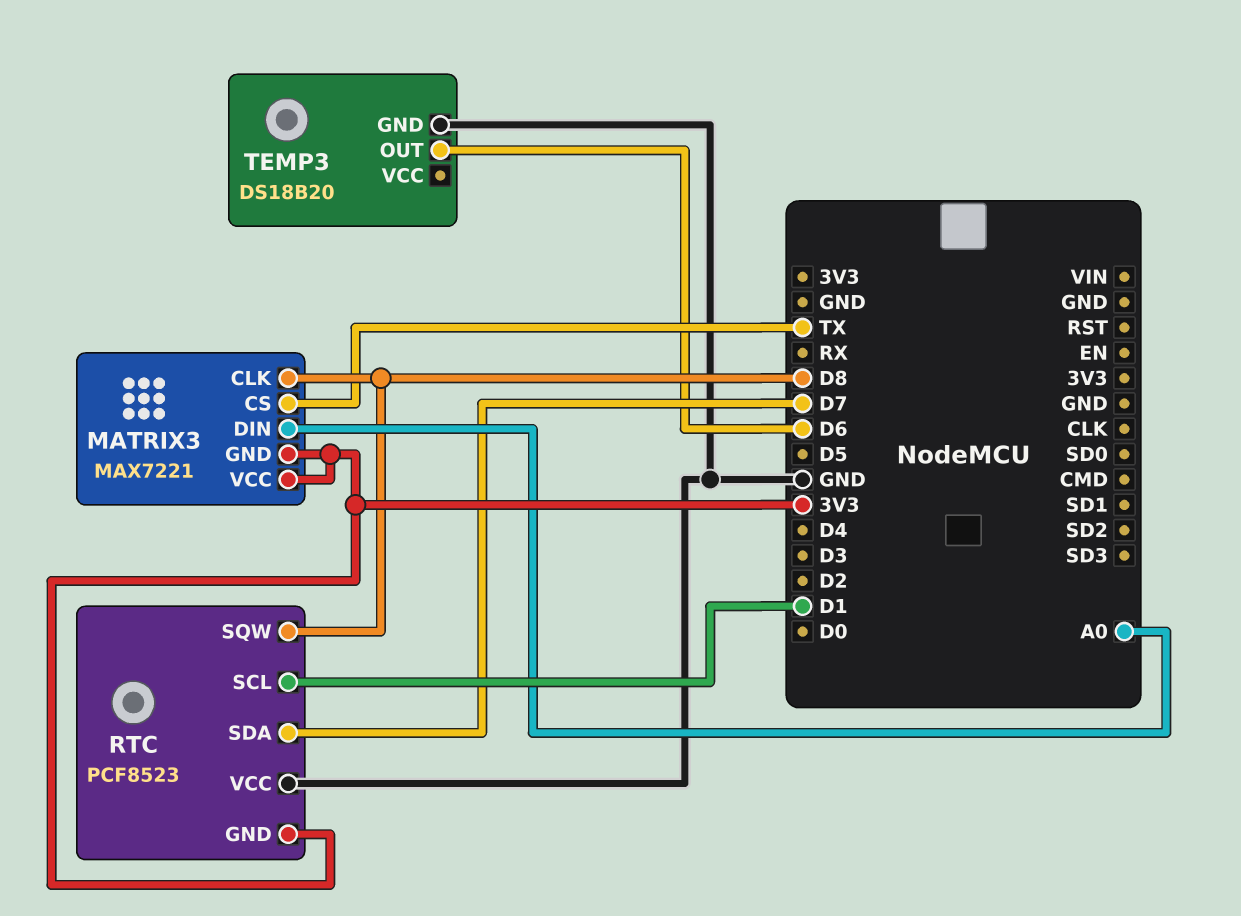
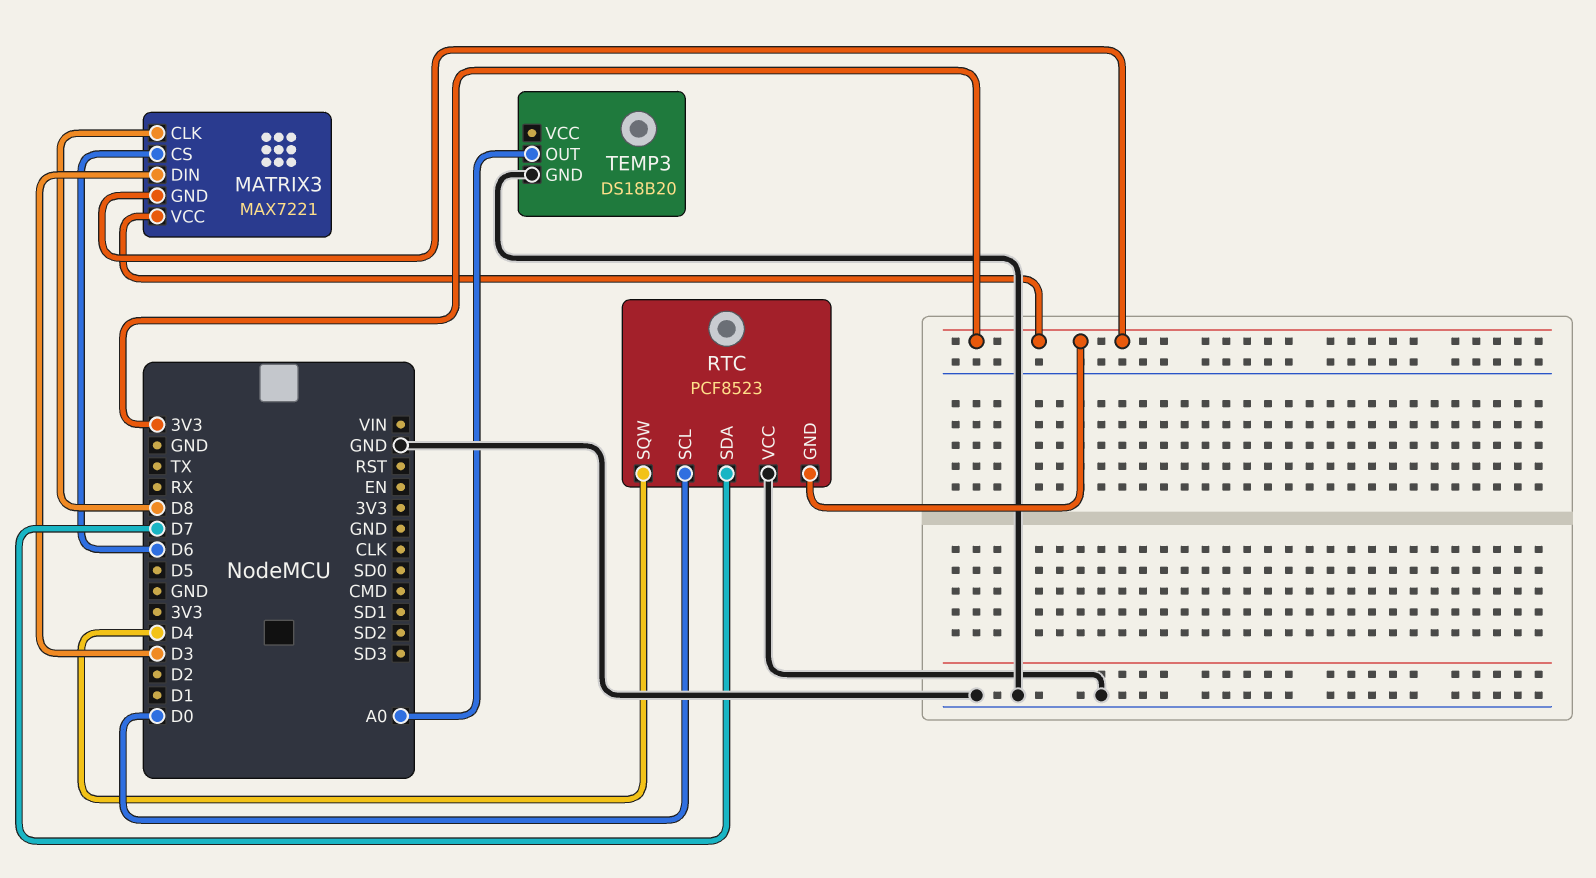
MATRIX3 pin CS: TX -> D6
MATRIX3 pin DIN: A0 -> D3
RTC pin SCL: D1 -> D0
RTC pin SQW: D8 -> D4
TEMP3 pin OUT: D6 -> A0

